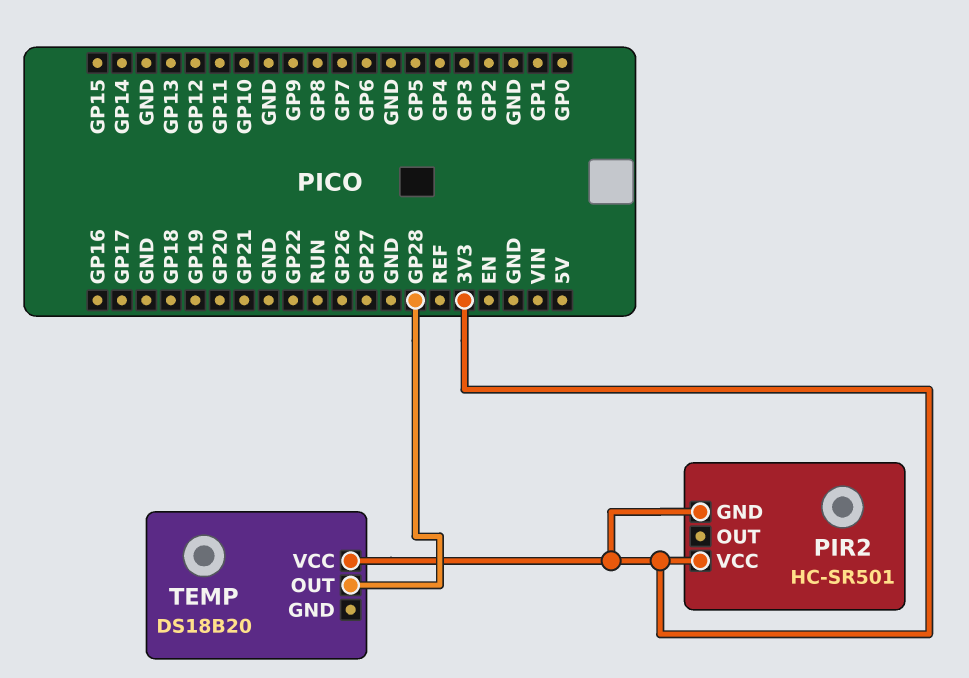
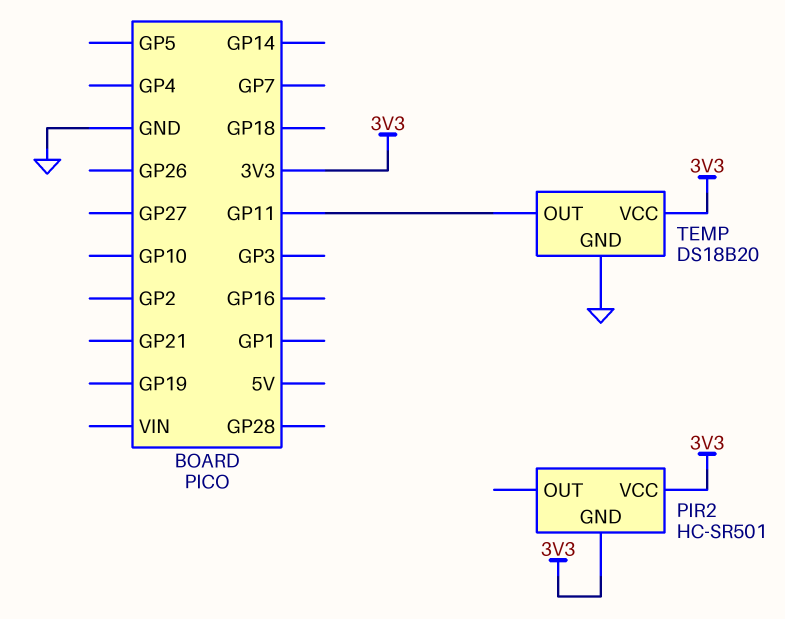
TEMP pin GND: none -> GND
TEMP pin OUT: GP28 -> GP11

